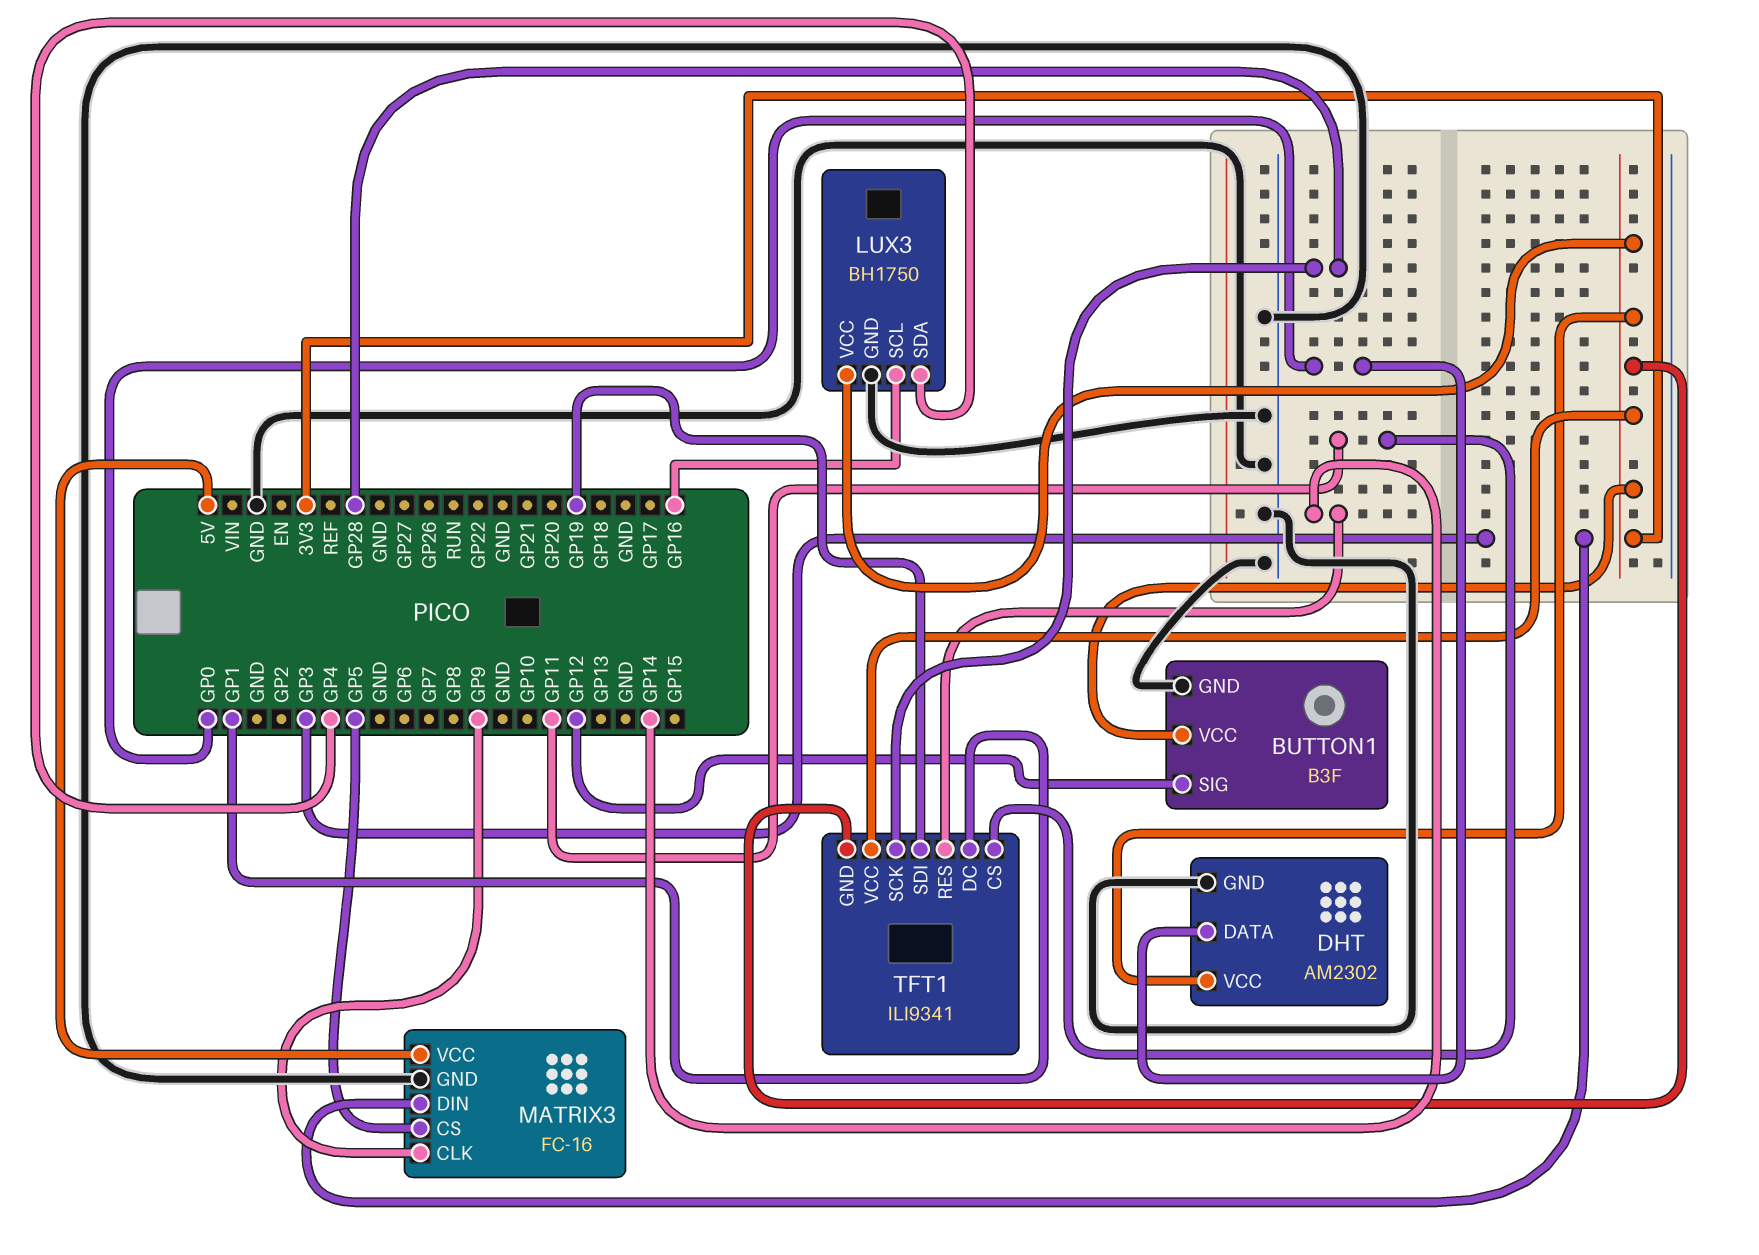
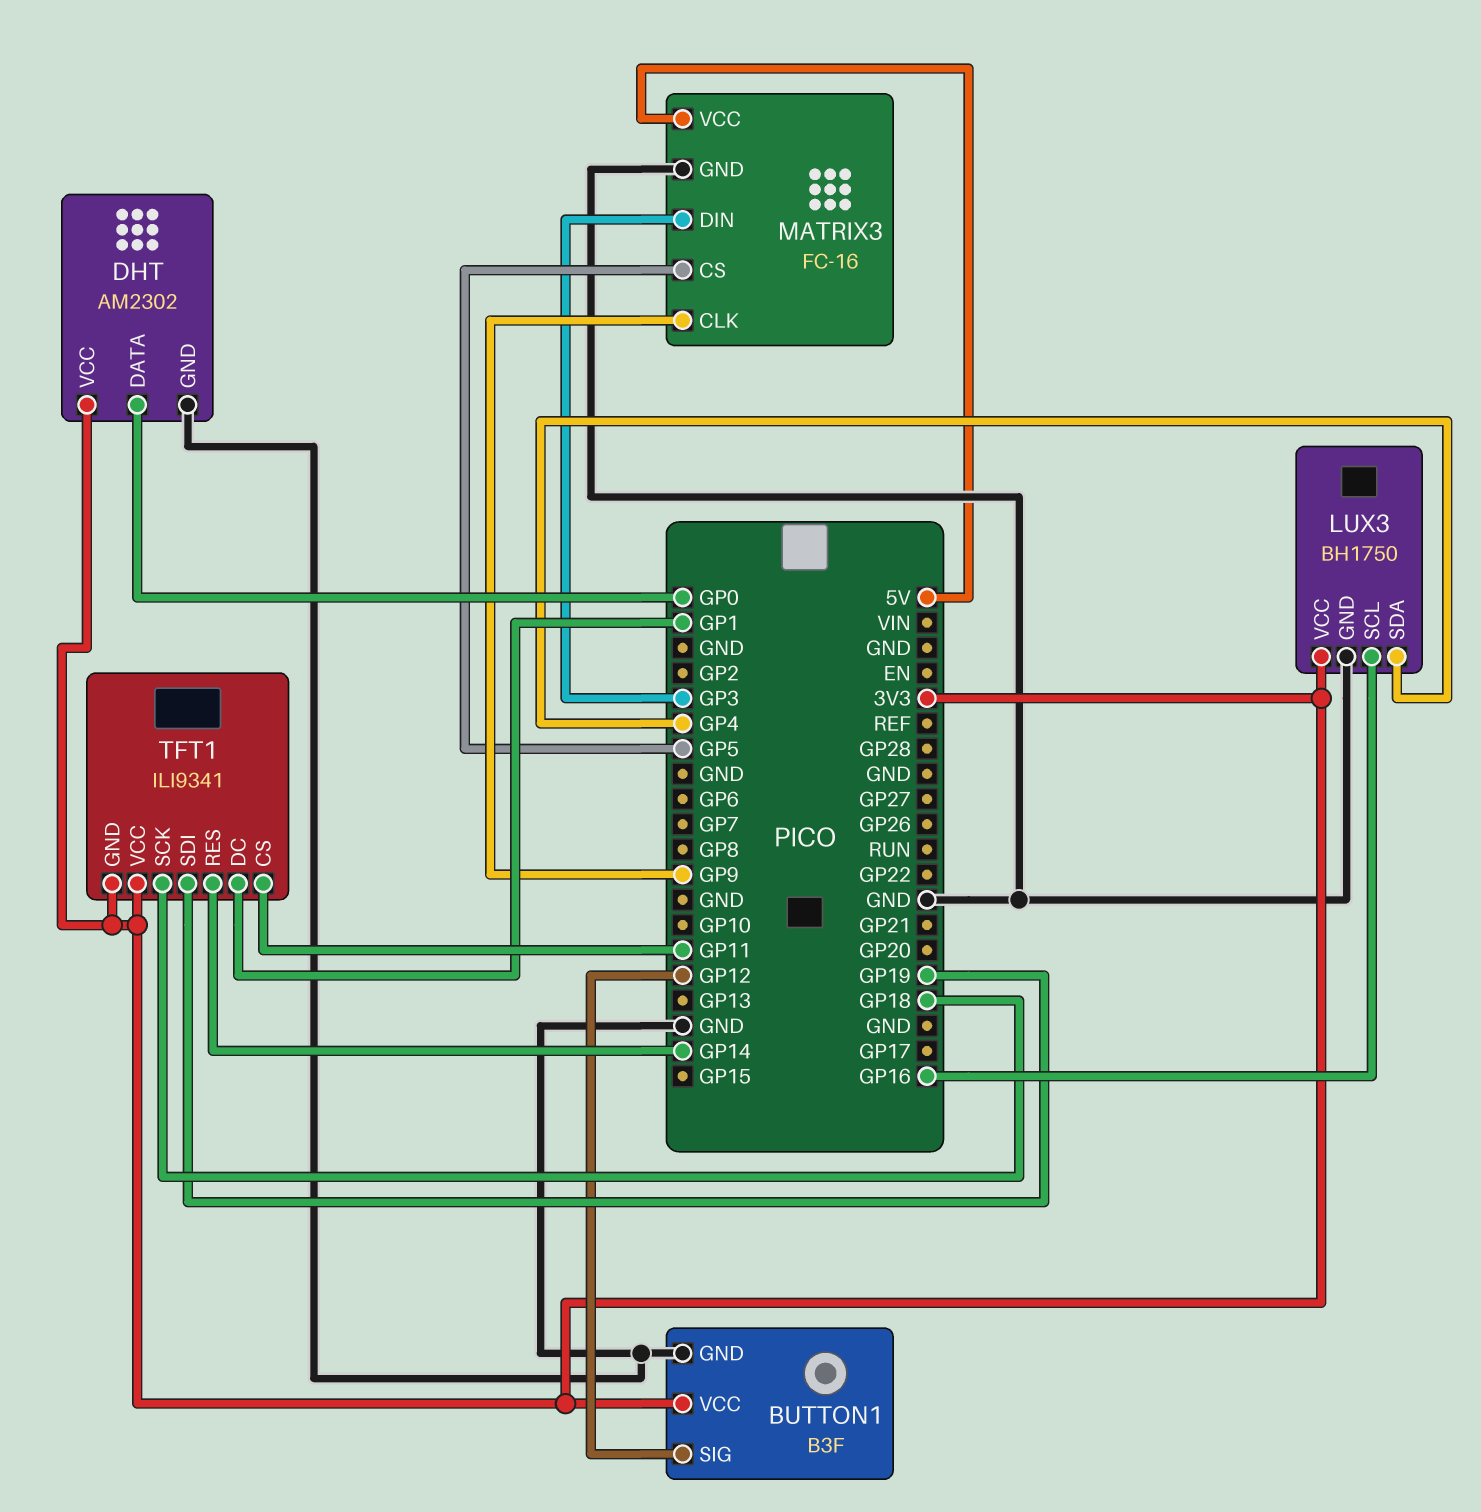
TFT1 pin SCK: GP28 -> GP18

